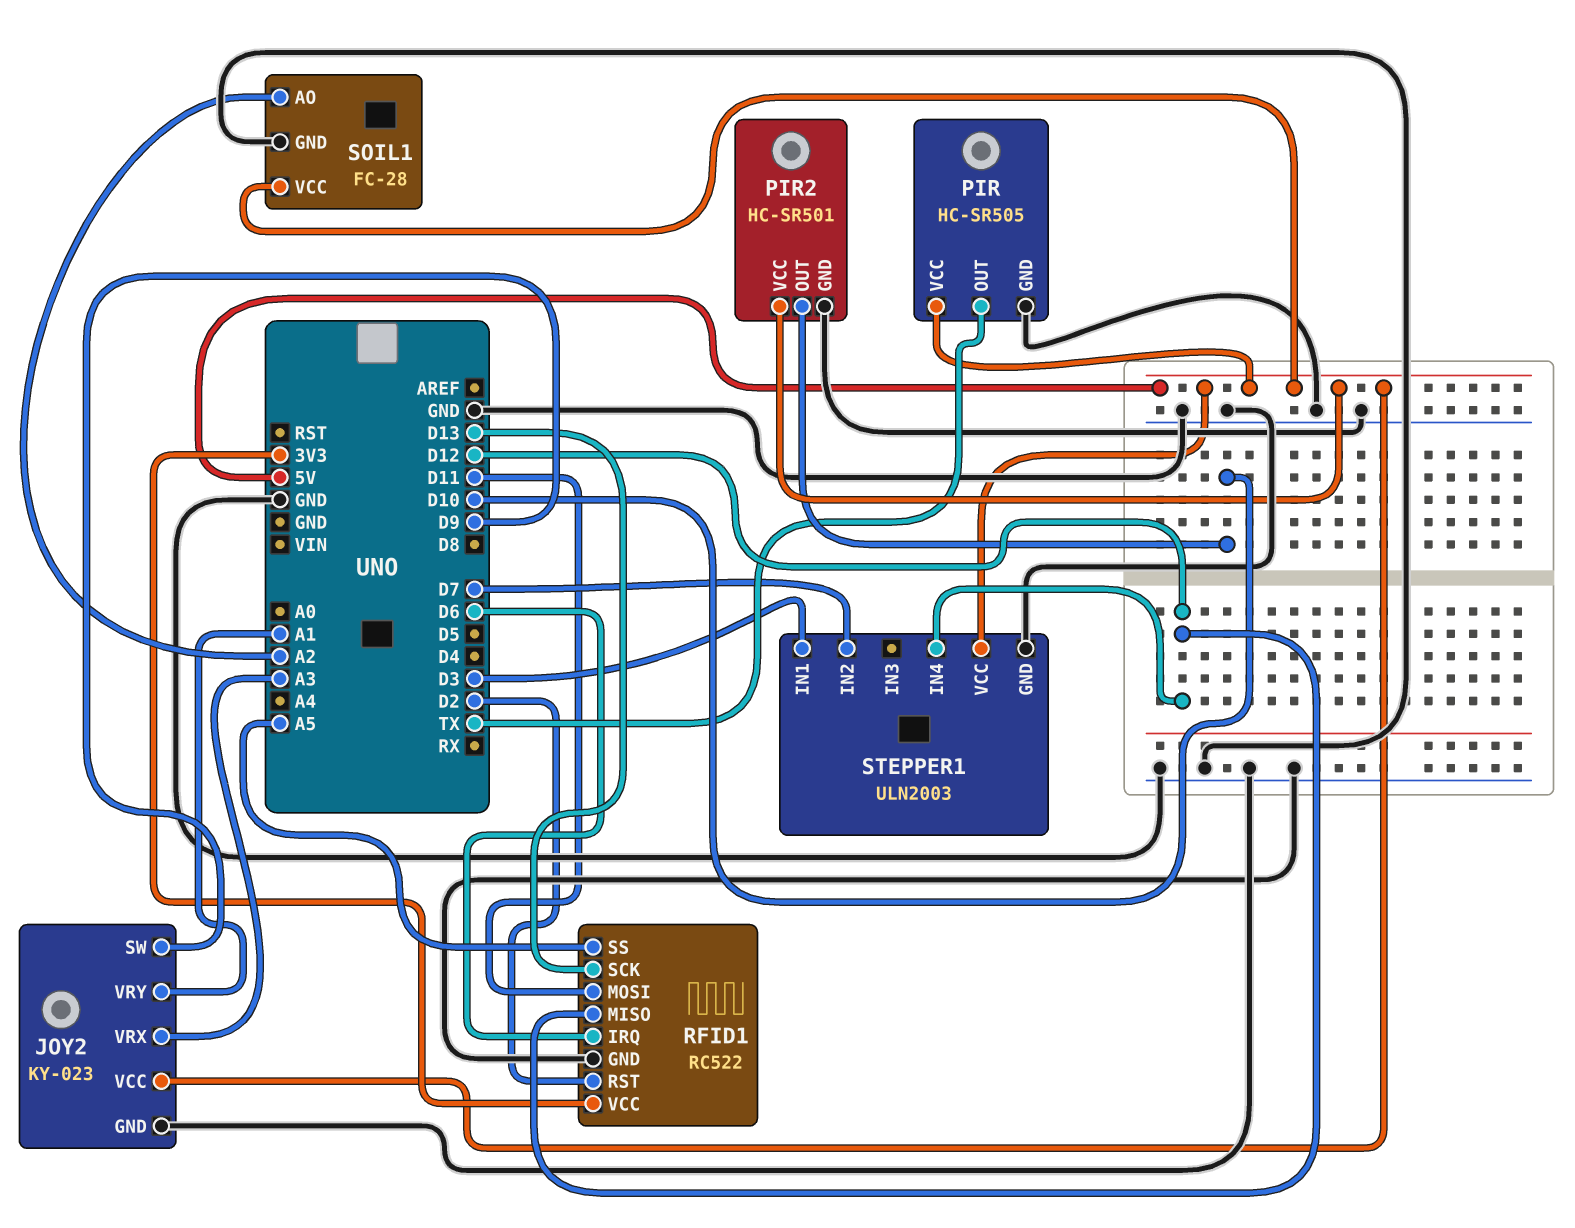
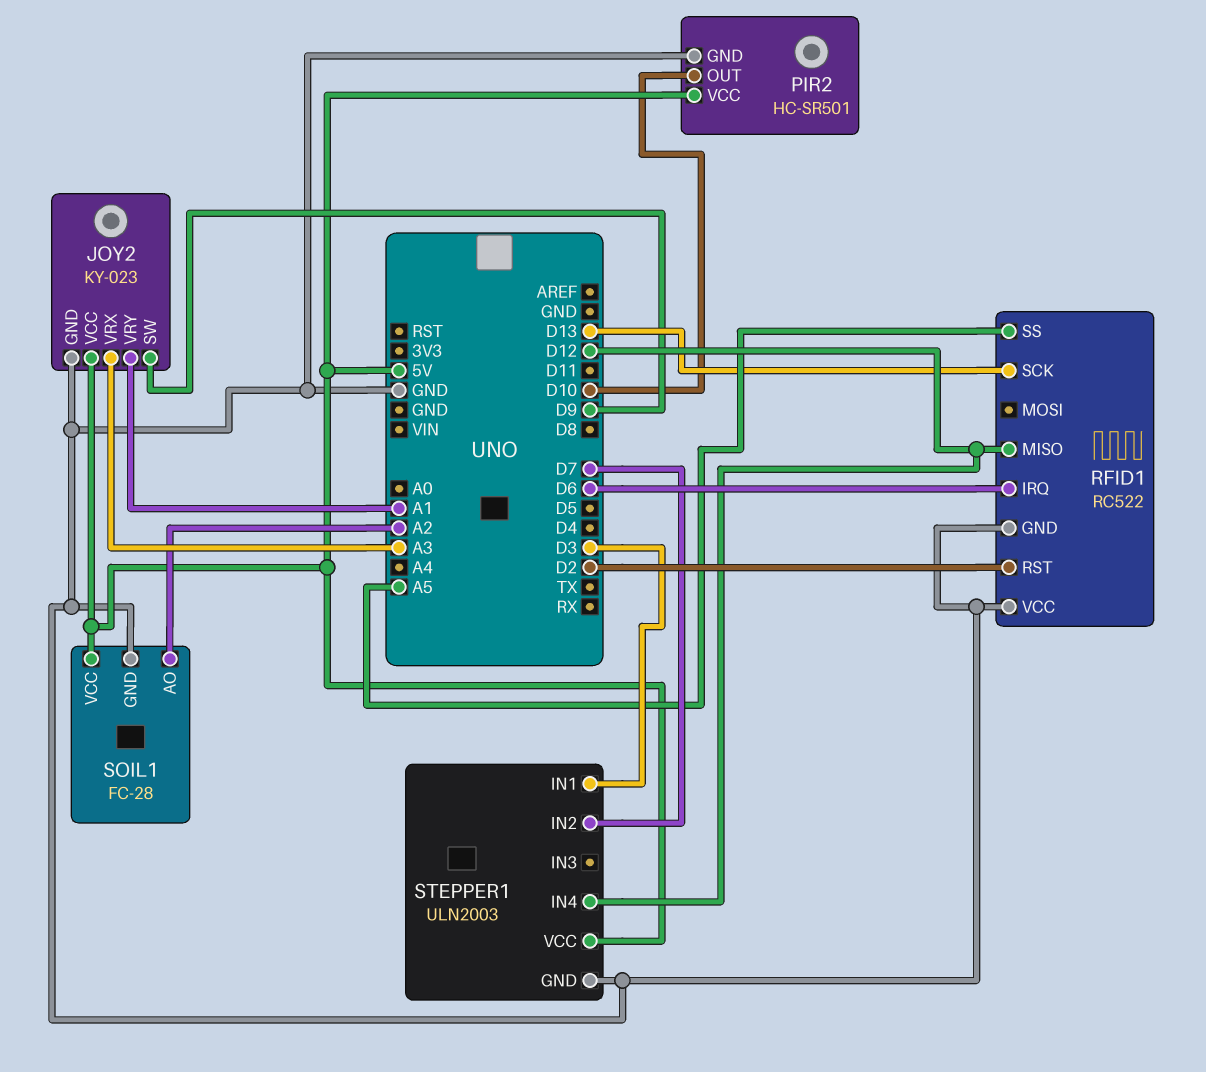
PIR: HC-SR505 -> none
PIR pin GND: GND -> none
PIR pin OUT: TX -> none
PIR pin VCC: 5V -> none
RFID1 pin MOSI: D11 -> none
RFID1 pin VCC: 3V3 -> GND

